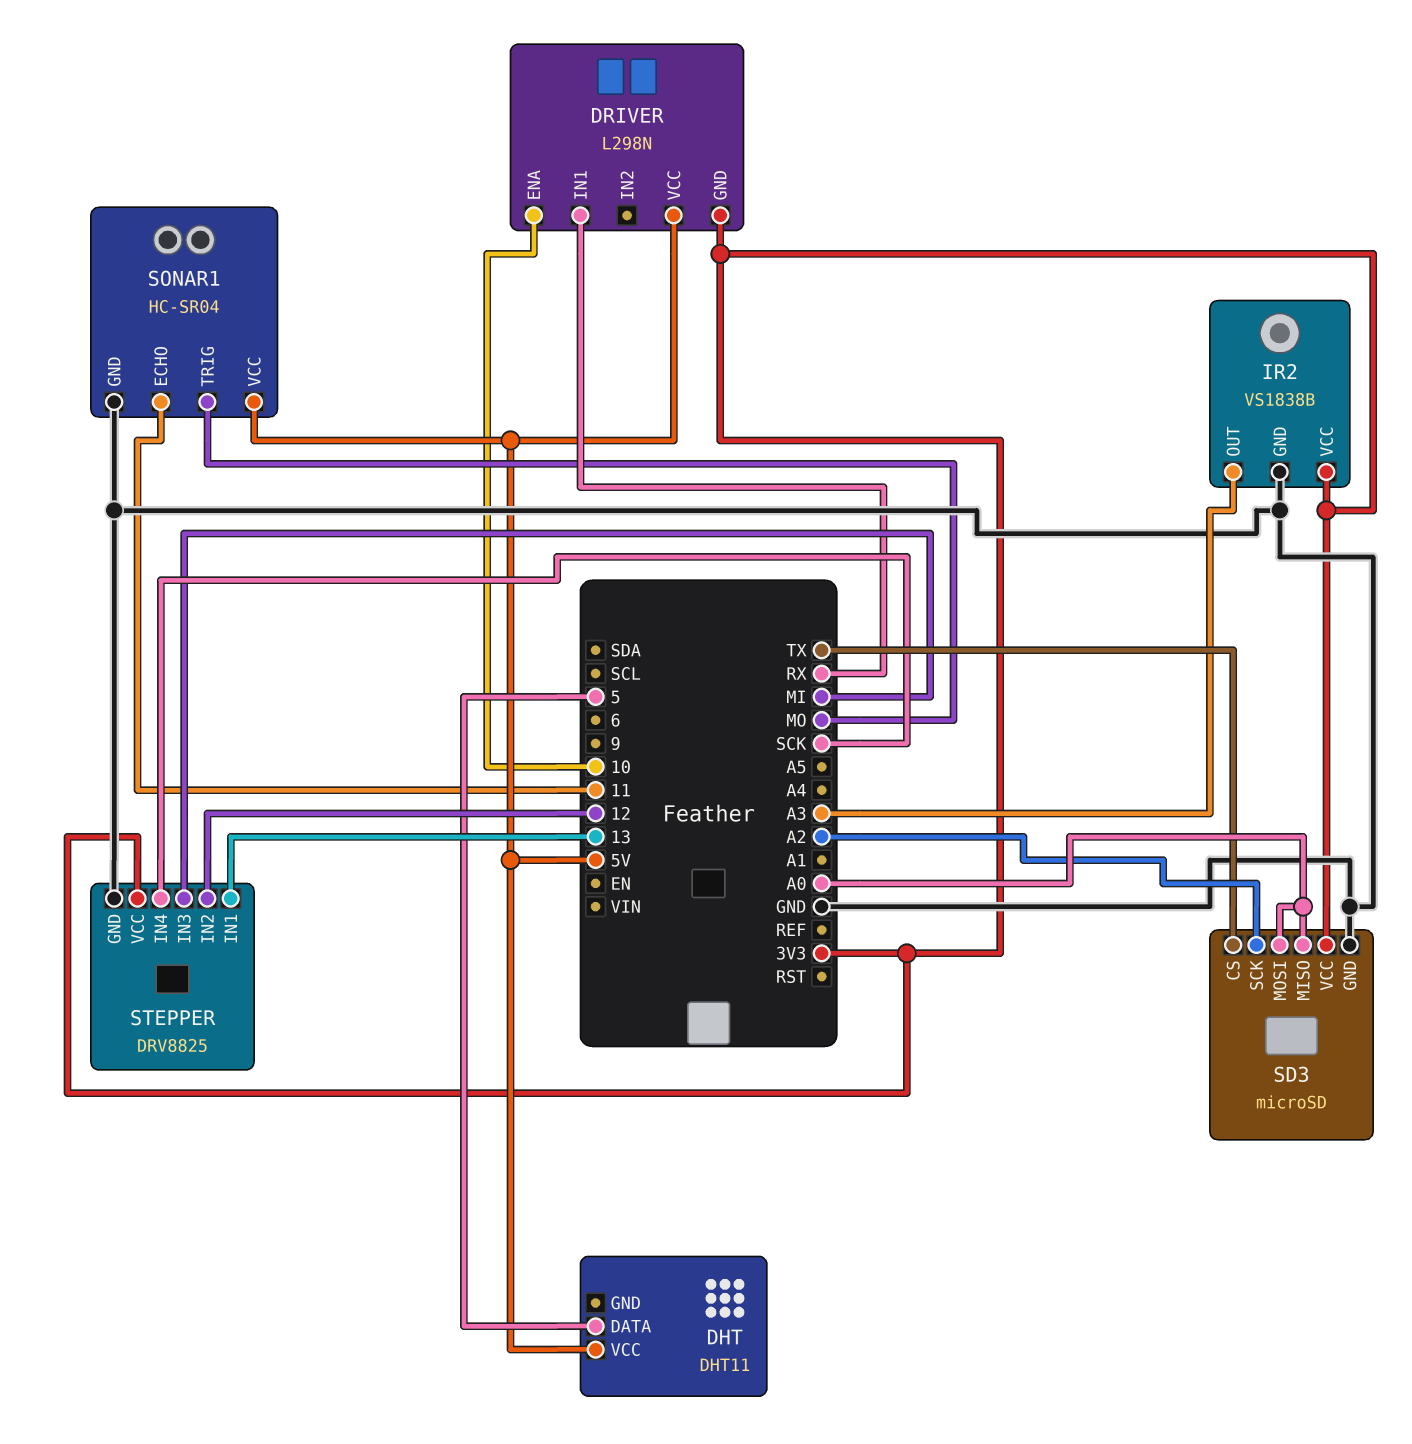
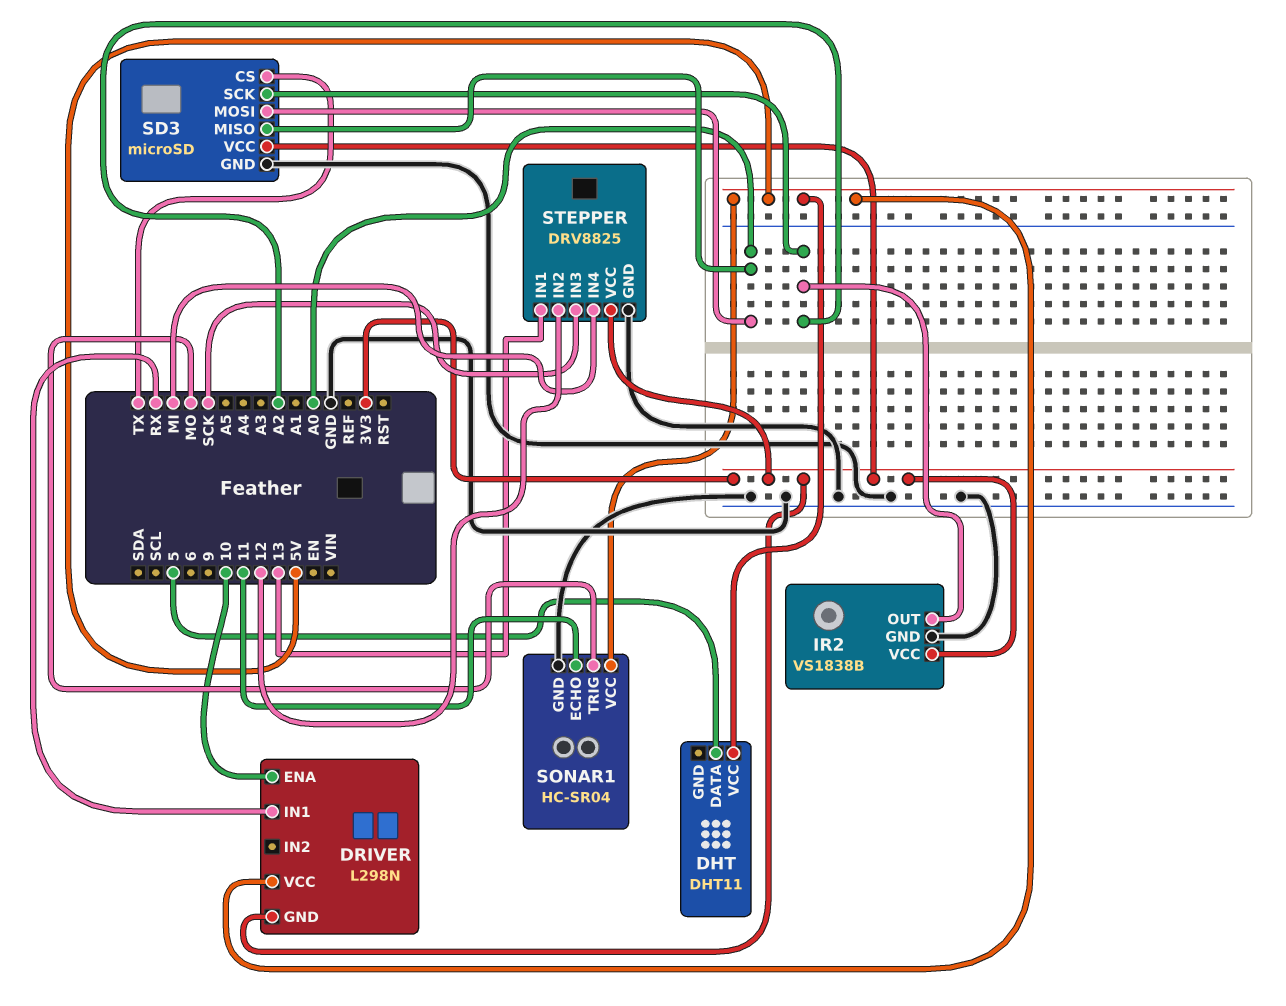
IR2 pin OUT: A3 -> A2
STEPPER pin IN3: MI -> SCK
STEPPER pin IN4: SCK -> MI

